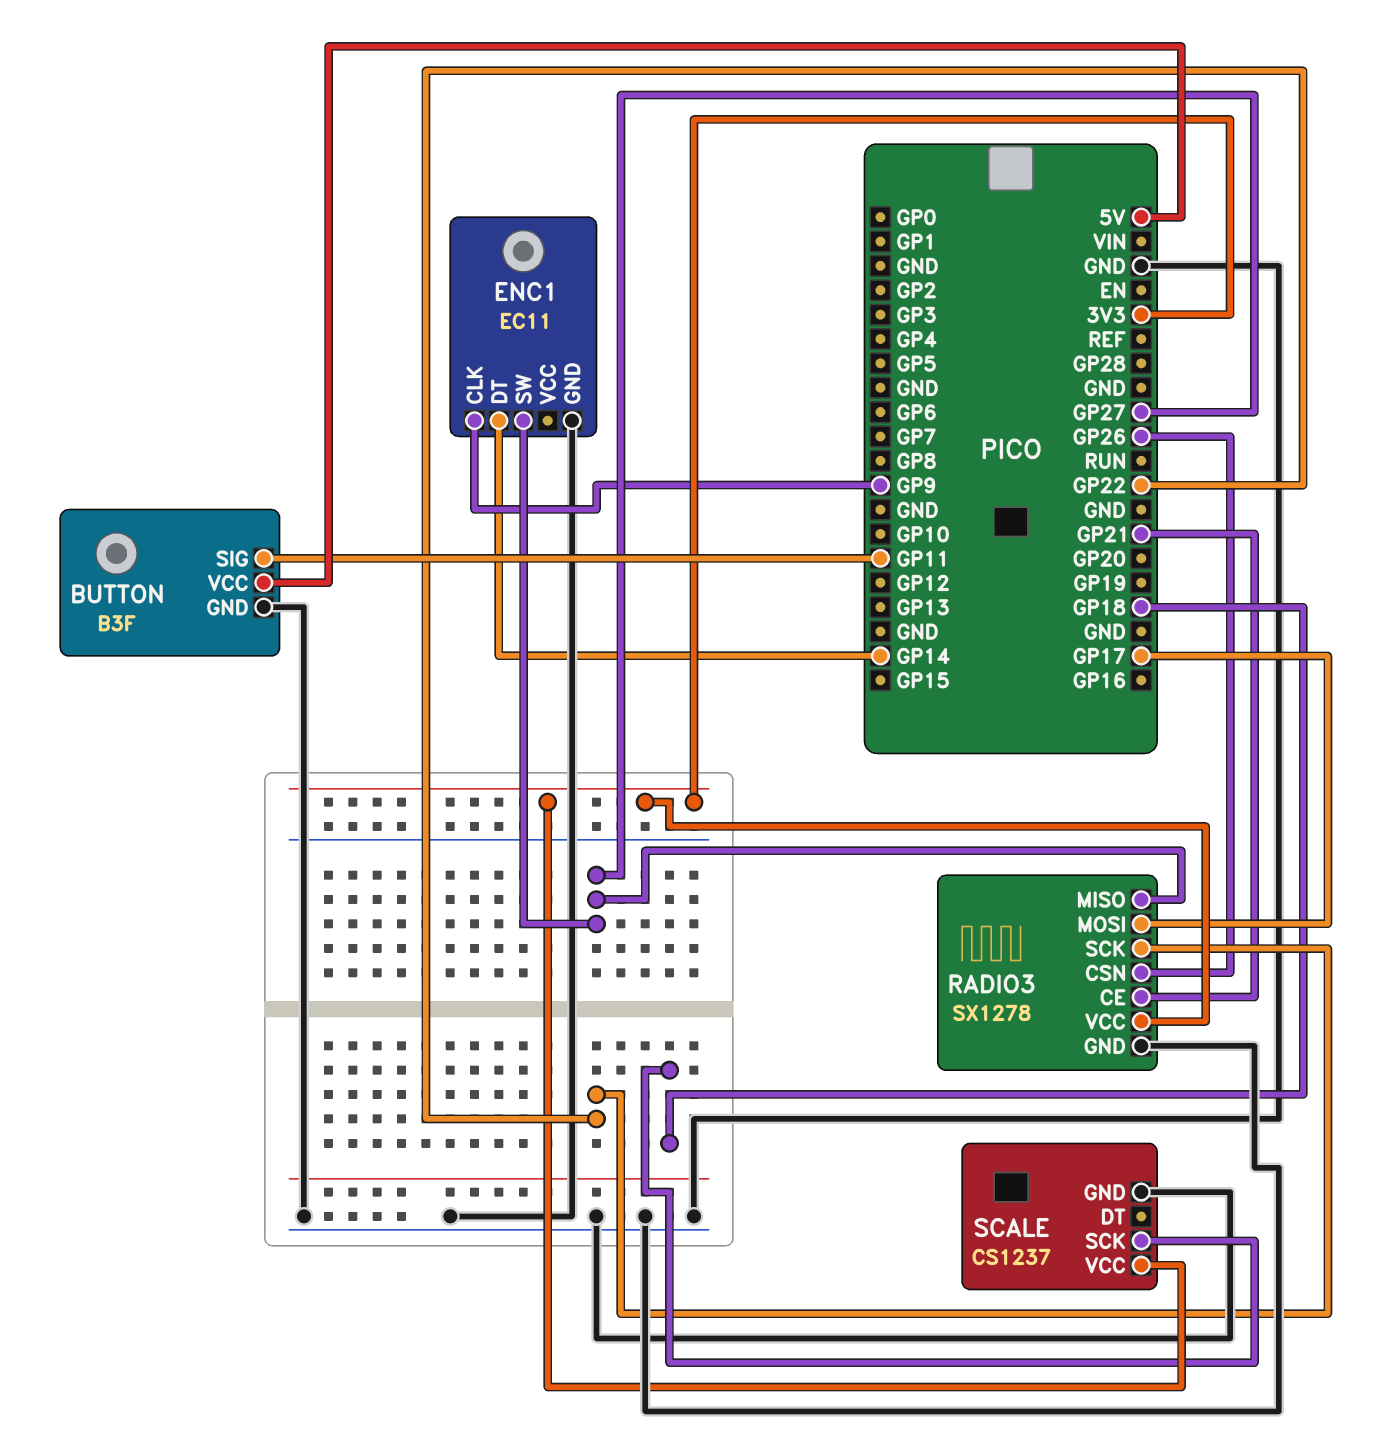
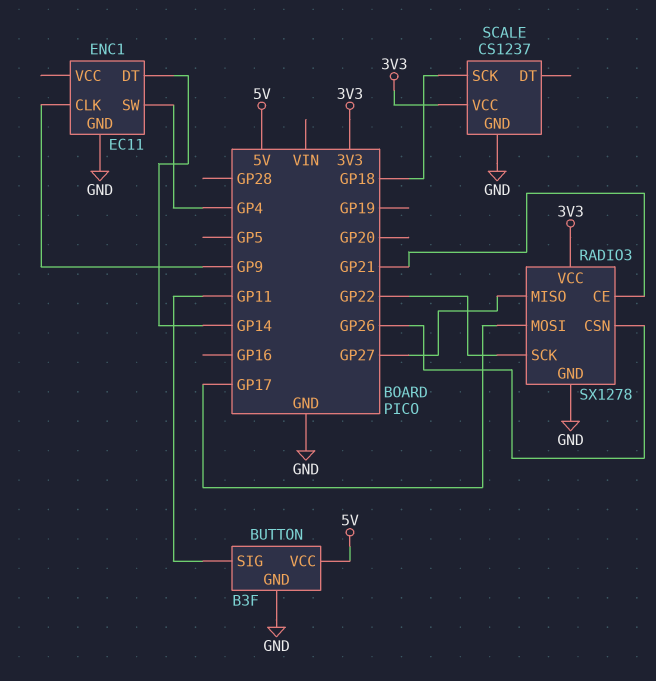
ENC1 pin SW: GP27 -> GP4

